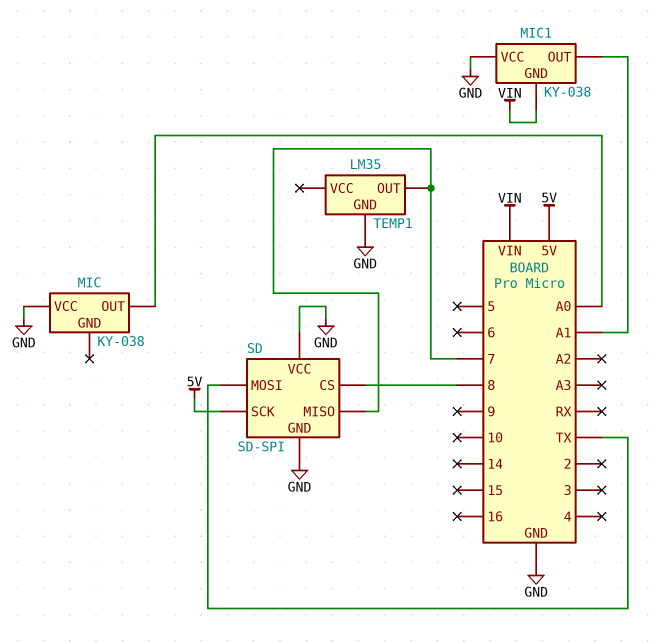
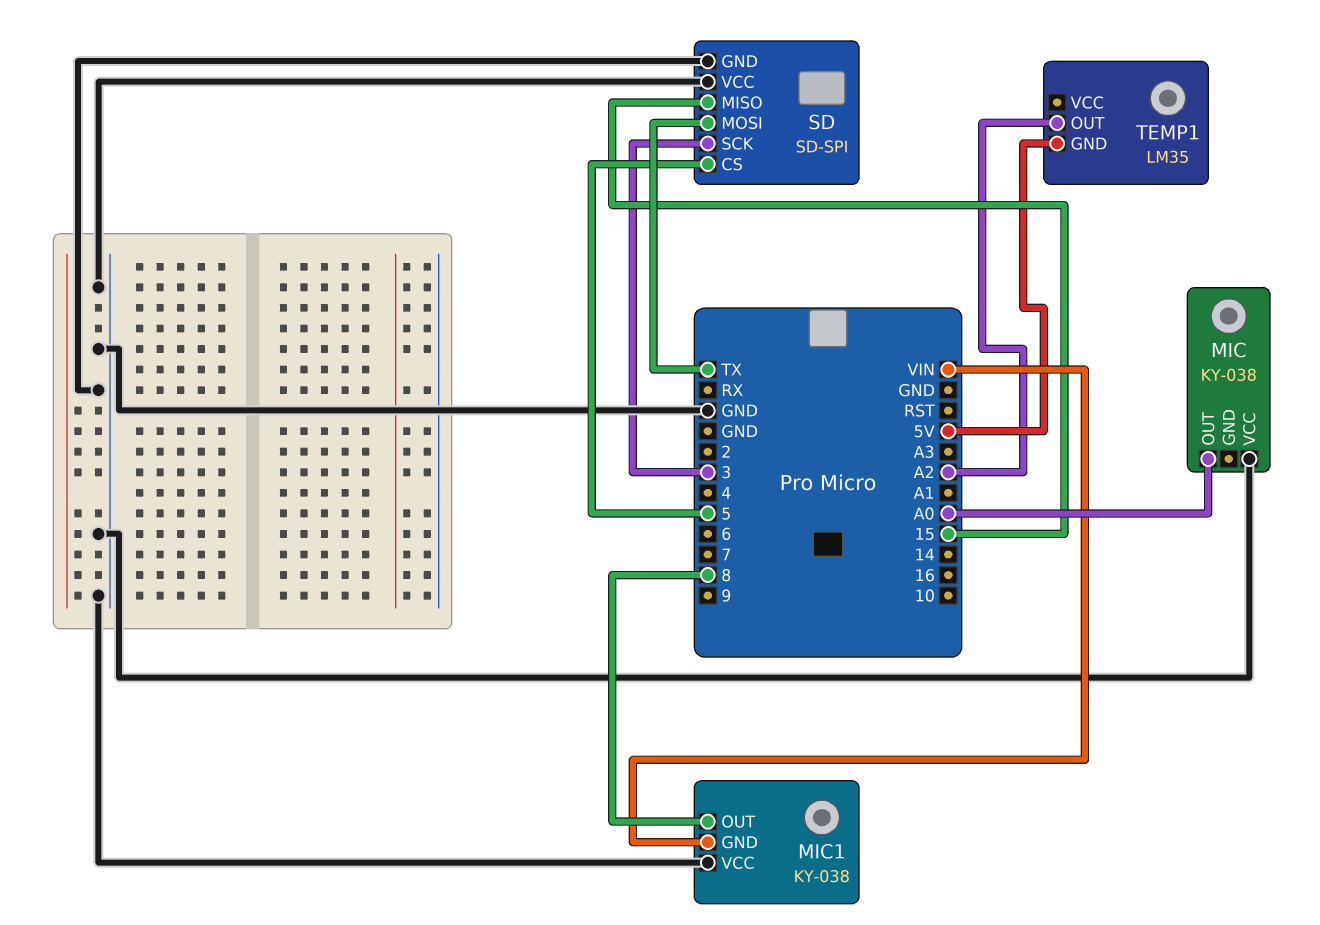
MIC1 pin OUT: A1 -> 8
SD pin CS: 8 -> 5
SD pin MISO: 7 -> 15
SD pin SCK: 5V -> 3
TEMP1 pin GND: GND -> 5V
TEMP1 pin OUT: 7 -> A2

